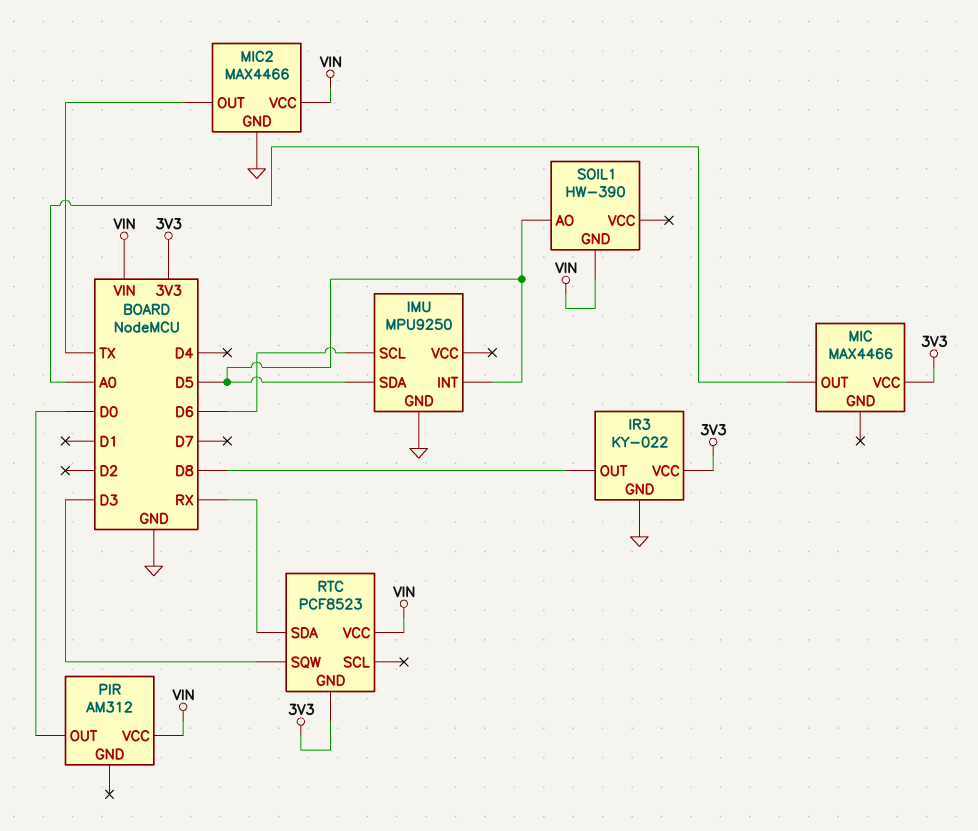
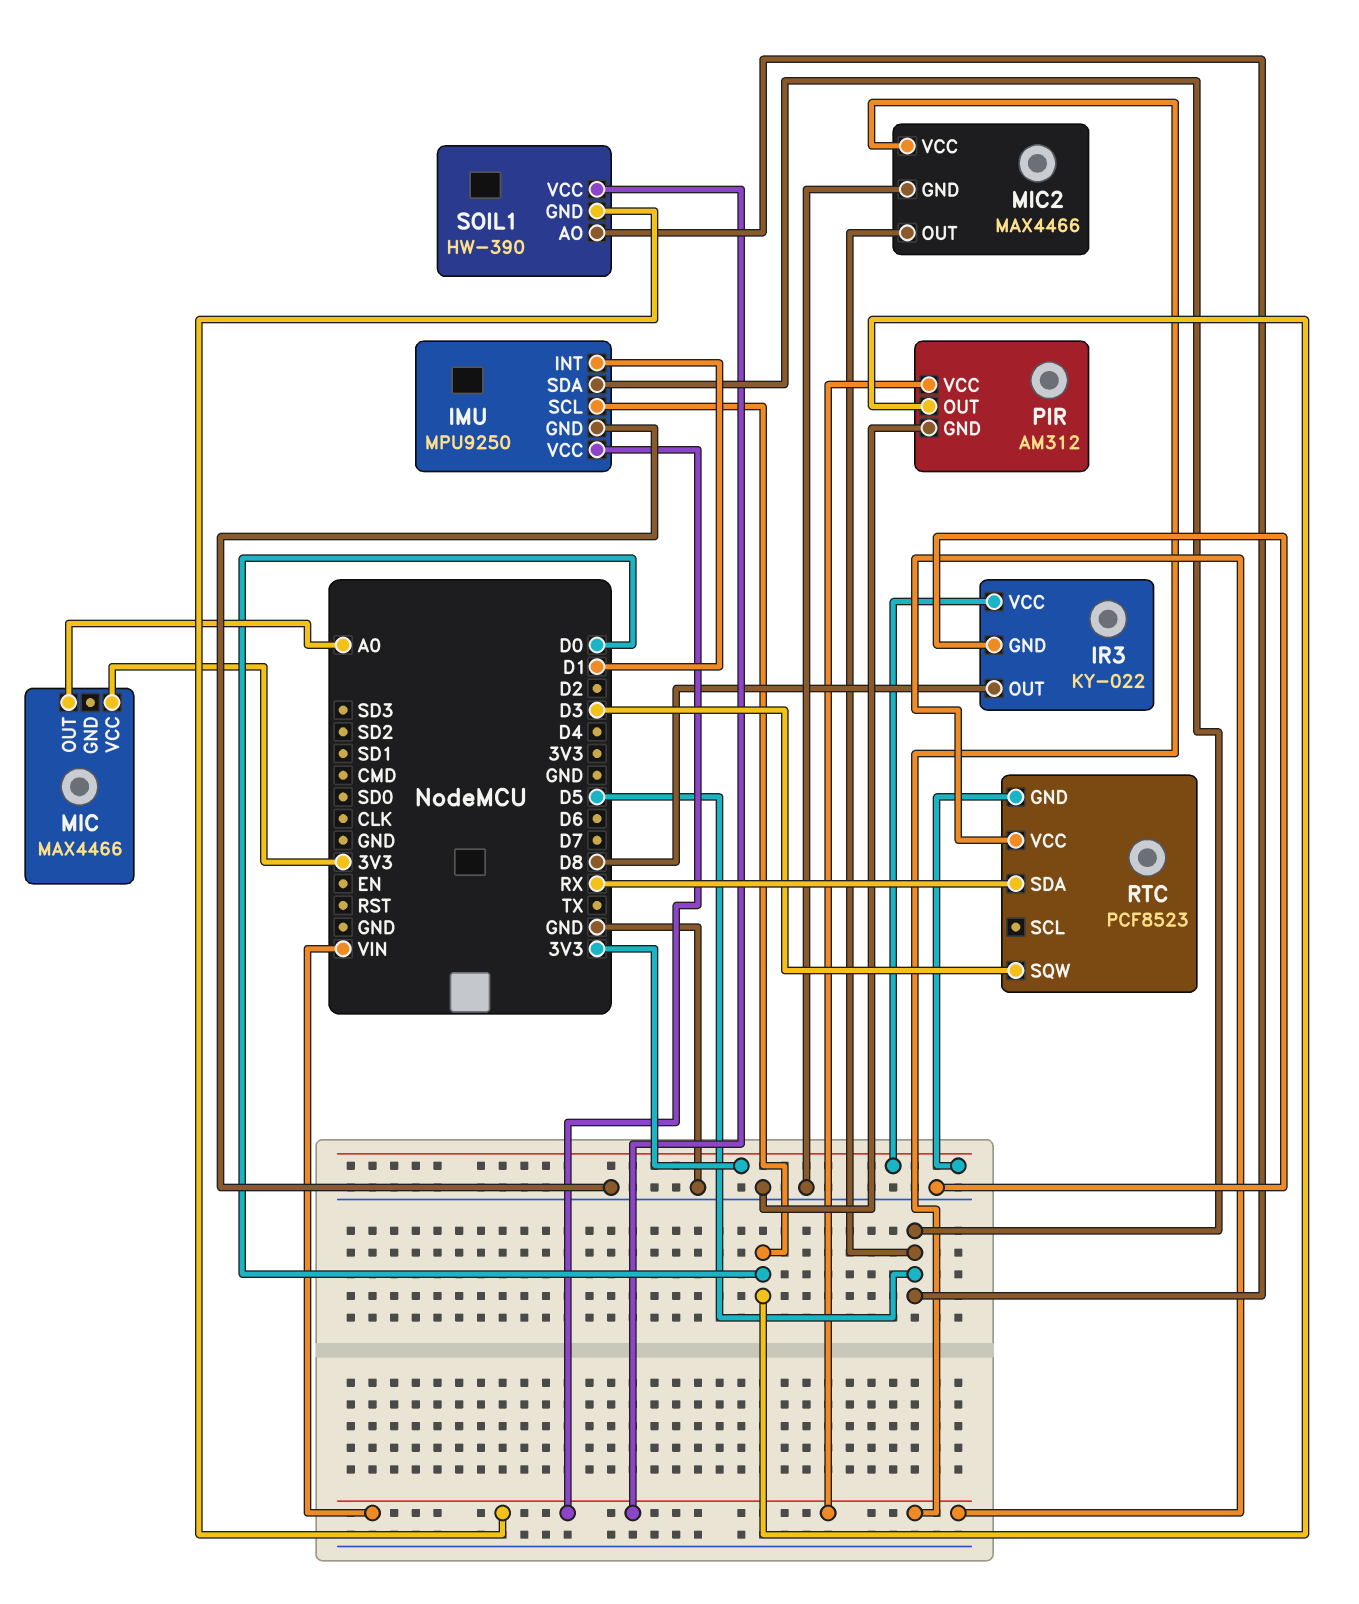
IMU pin INT: D5 -> D1
IMU pin SCL: D6 -> D0
IMU pin VCC: none -> VIN
MIC2 pin OUT: TX -> D5
PIR pin GND: none -> GND
SOIL1 pin VCC: none -> VIN

